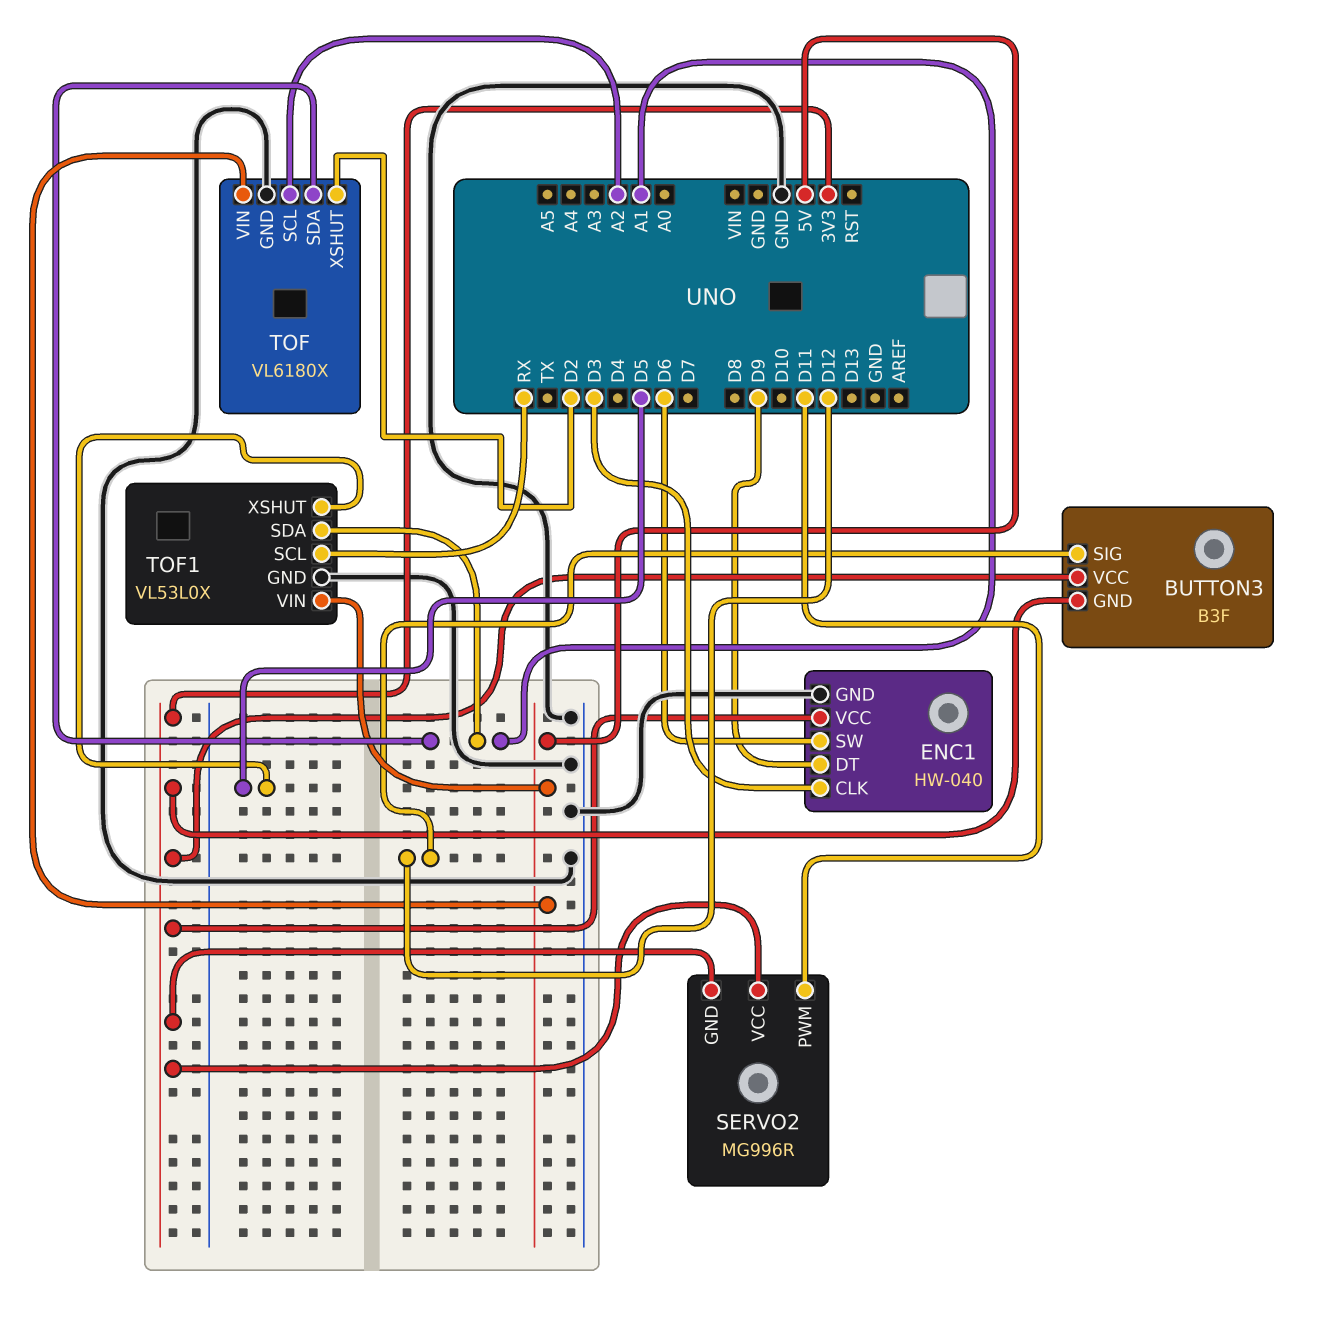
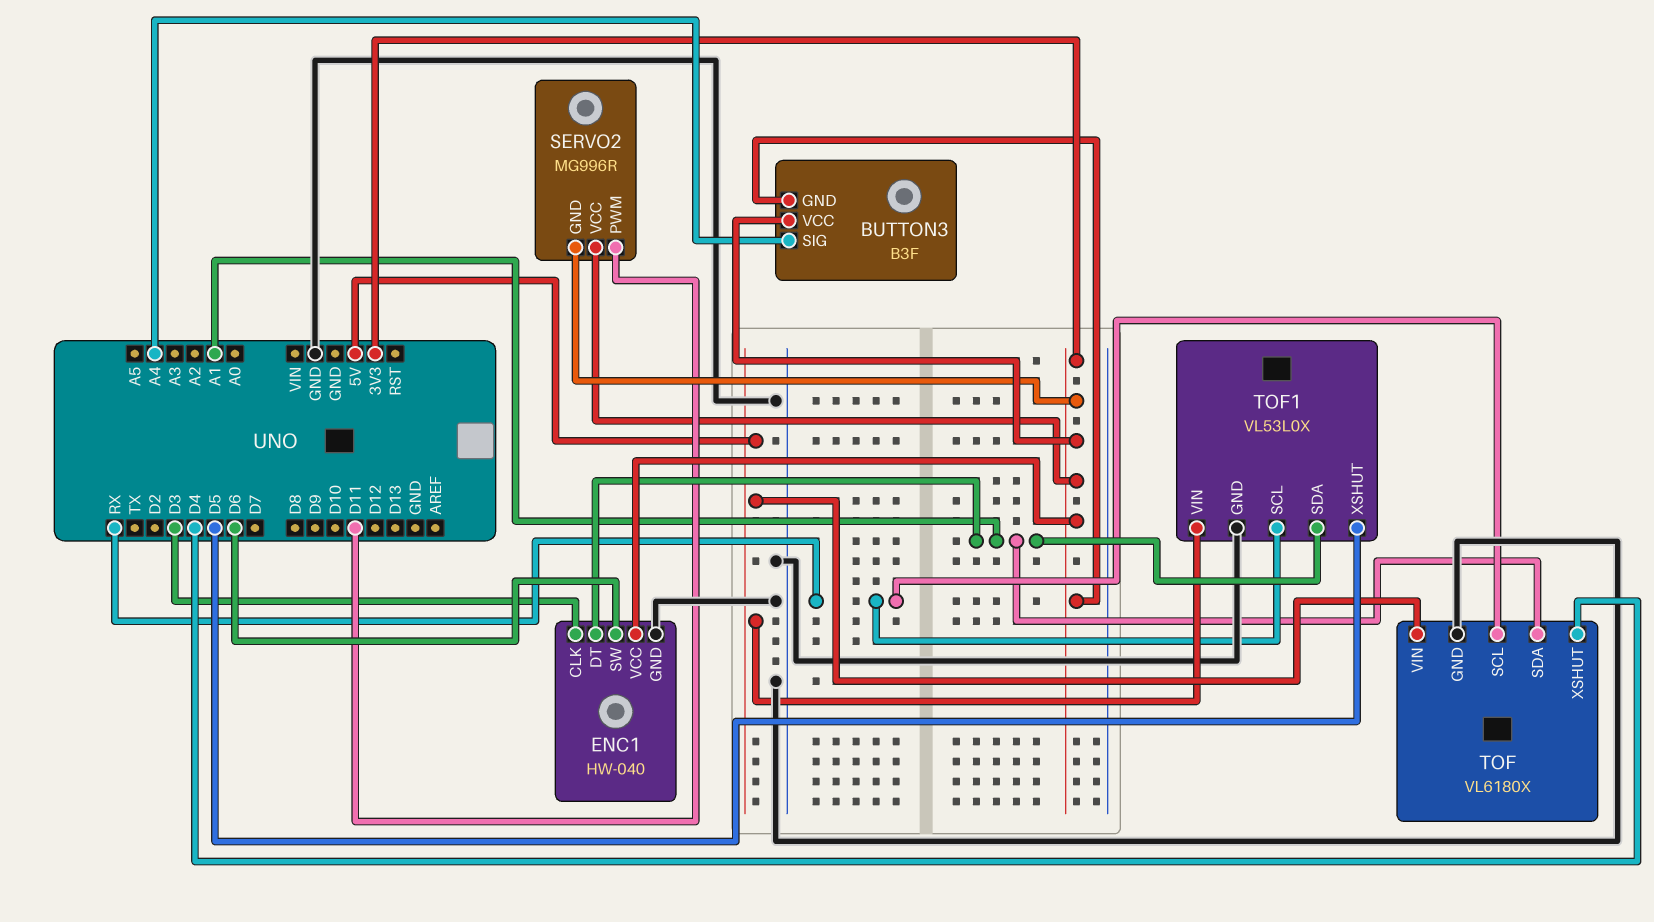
BUTTON3 pin SIG: D12 -> A4
ENC1 pin DT: D9 -> A1
TOF pin SCL: A2 -> RX
TOF pin XSHUT: D2 -> D4

